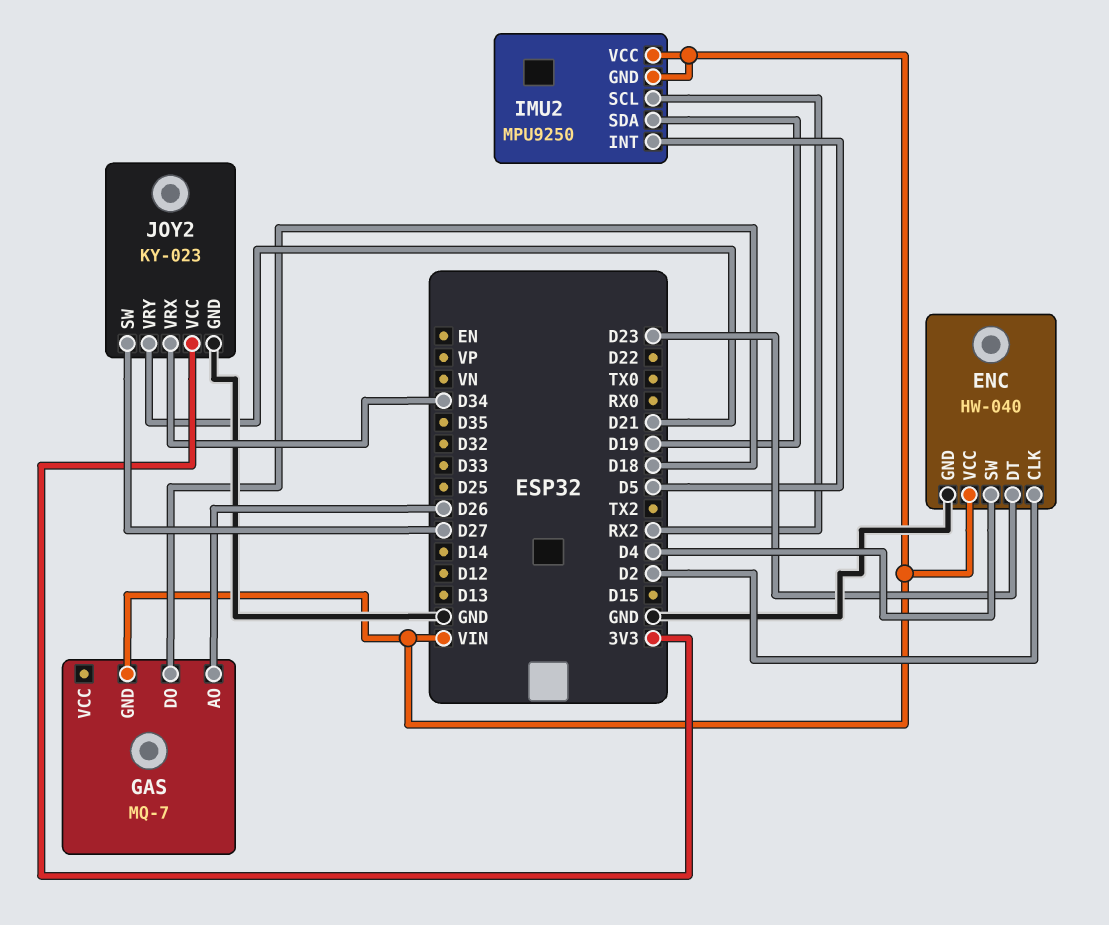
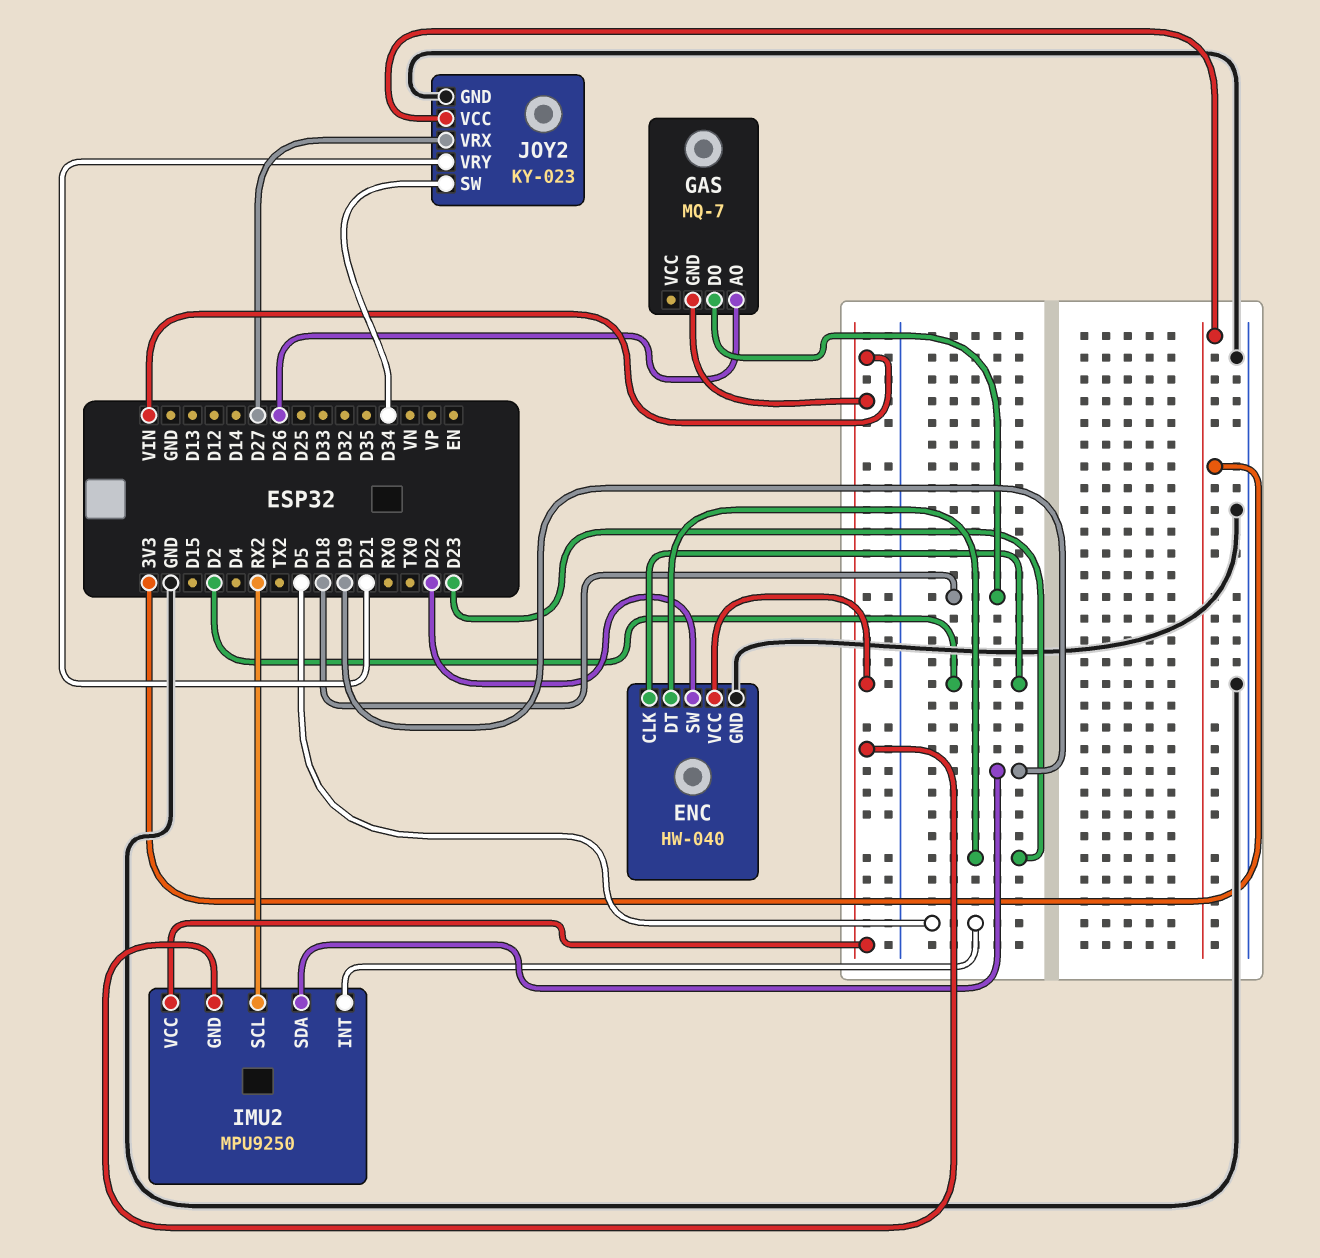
ENC pin SW: D4 -> D22
JOY2 pin SW: D27 -> D34
JOY2 pin VRX: D34 -> D27

